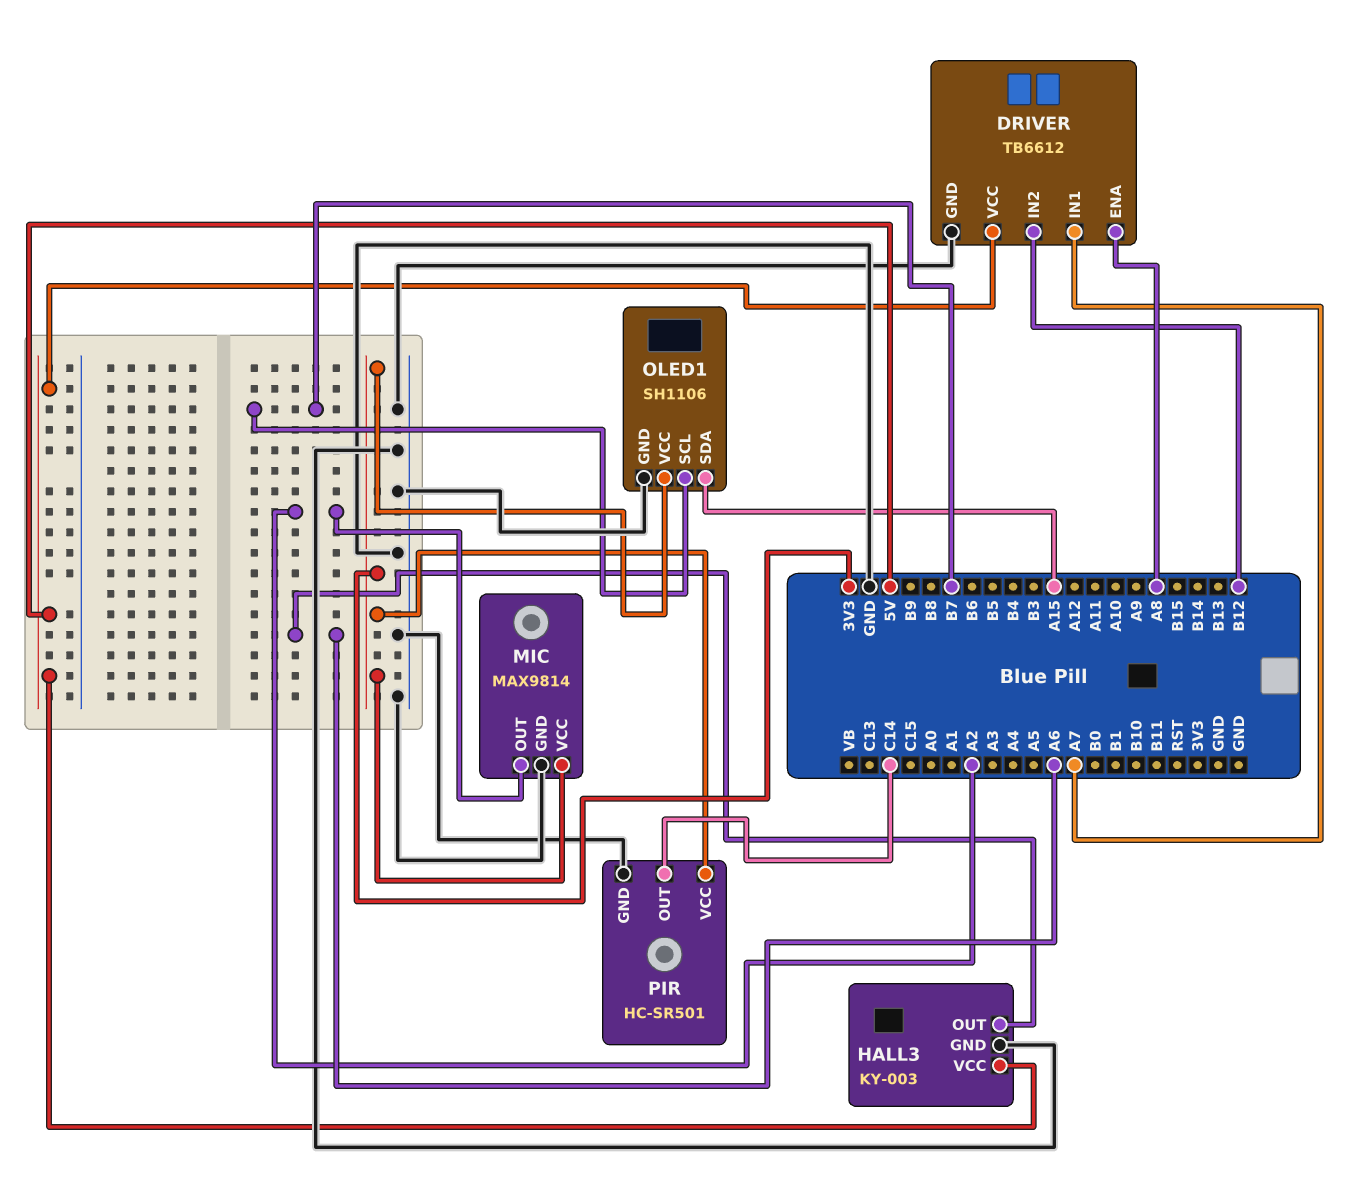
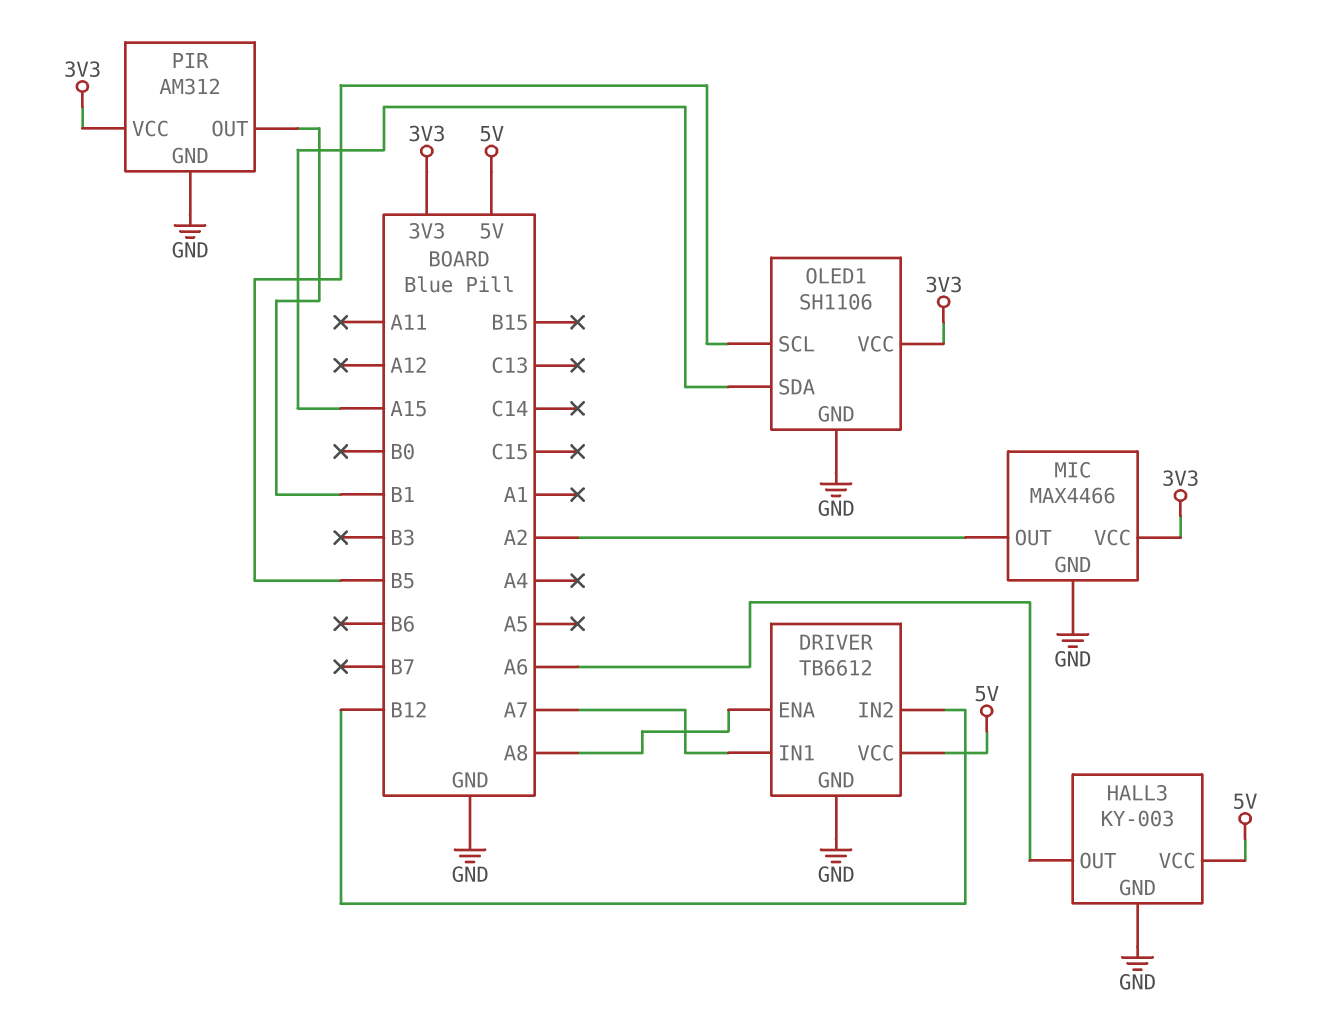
MIC: MAX9814 -> MAX4466
OLED1 pin SCL: B7 -> B5
PIR: HC-SR501 -> AM312
PIR pin OUT: C14 -> B1

